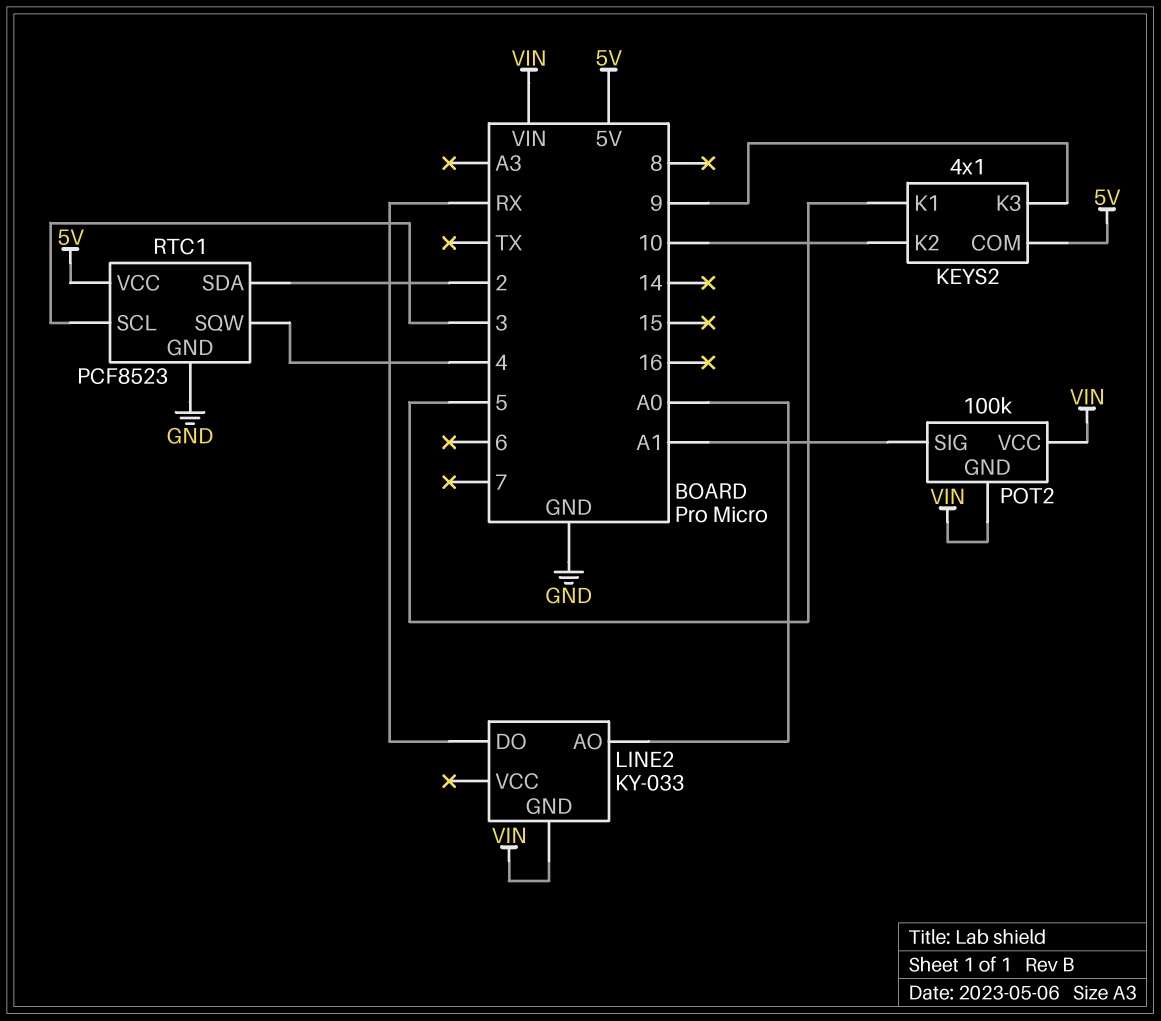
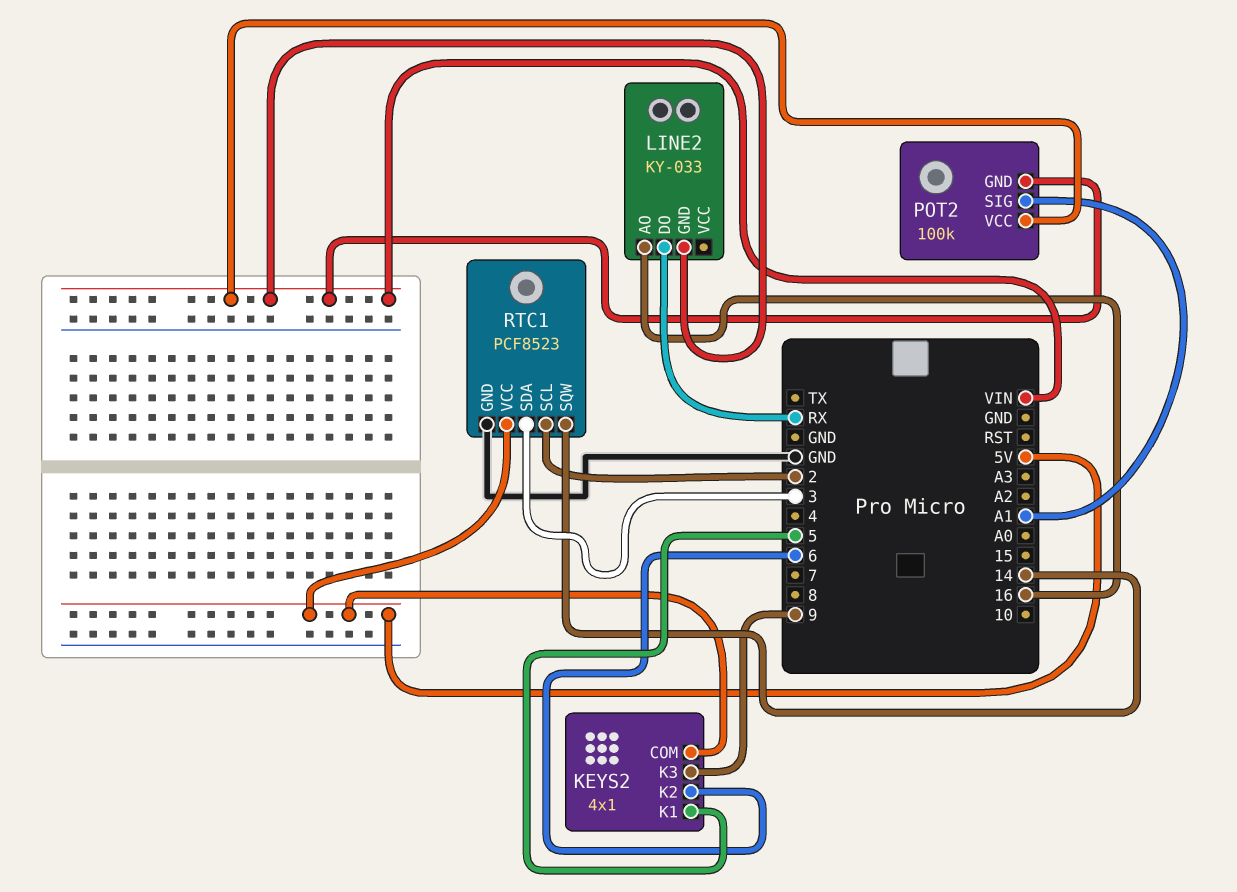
KEYS2 pin K2: 10 -> 6
LINE2 pin AO: A0 -> 16
RTC1 pin SCL: 3 -> 2
RTC1 pin SDA: 2 -> 3
RTC1 pin SQW: 4 -> 14

